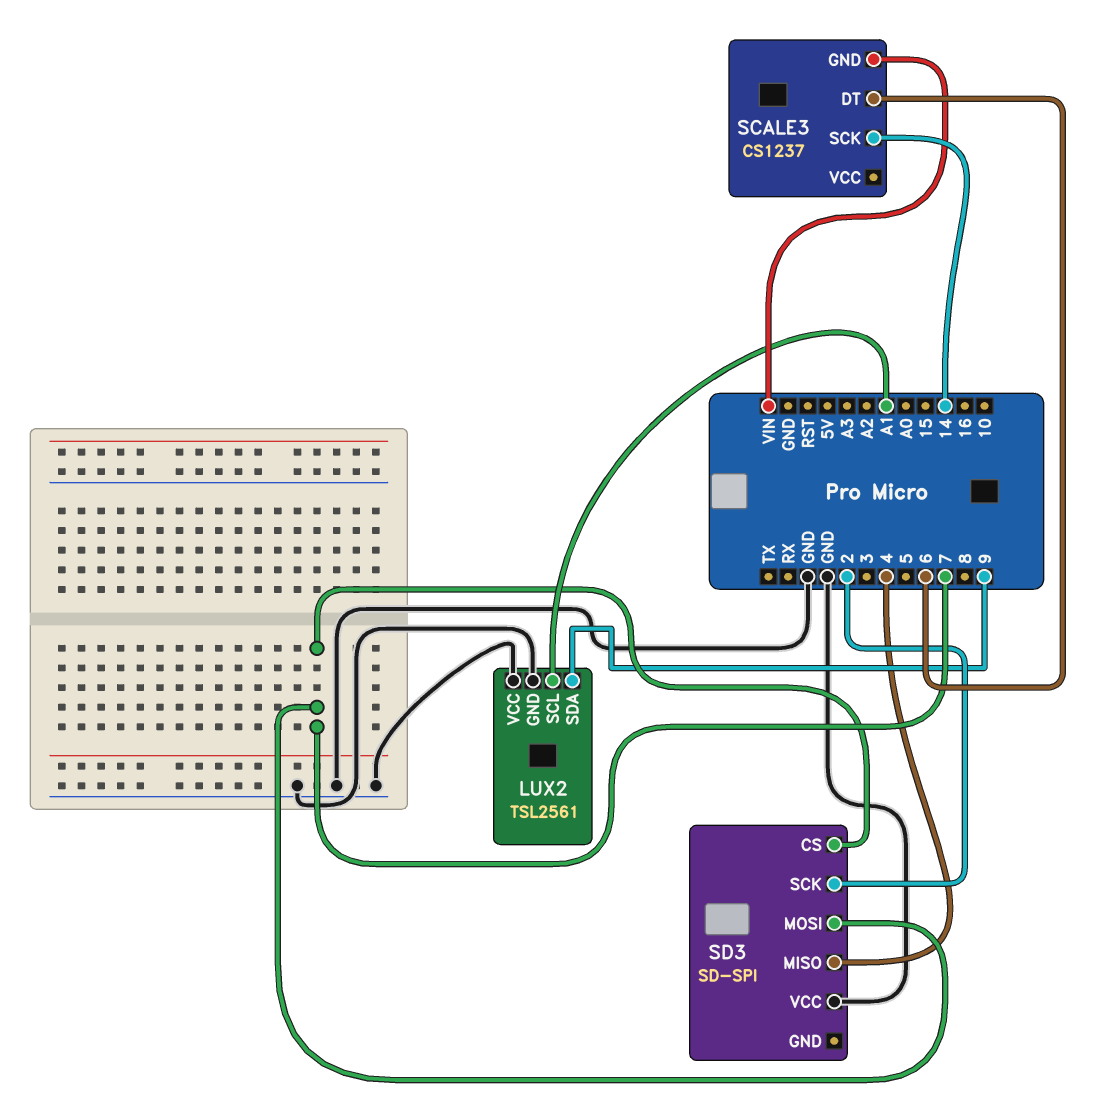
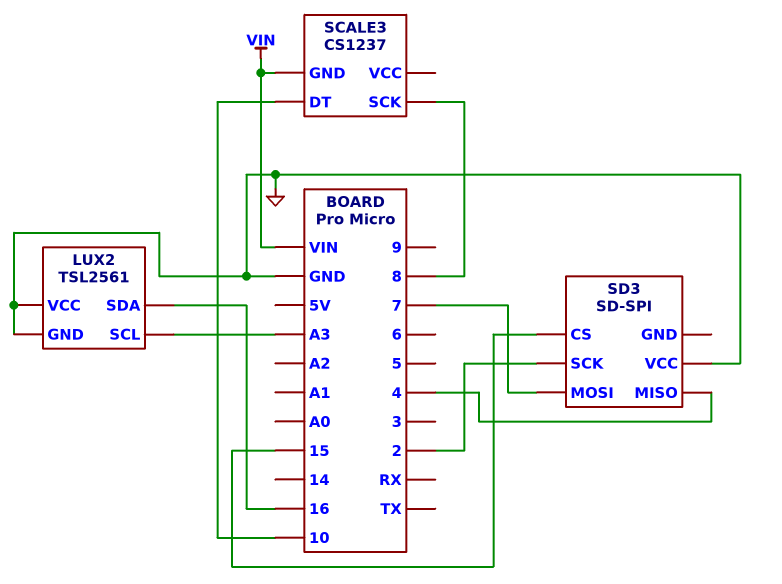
LUX2 pin SCL: A1 -> A3
LUX2 pin SDA: 9 -> 16
SCALE3 pin DT: 6 -> 10
SCALE3 pin SCK: 14 -> 8
SD3 pin CS: 7 -> 15

